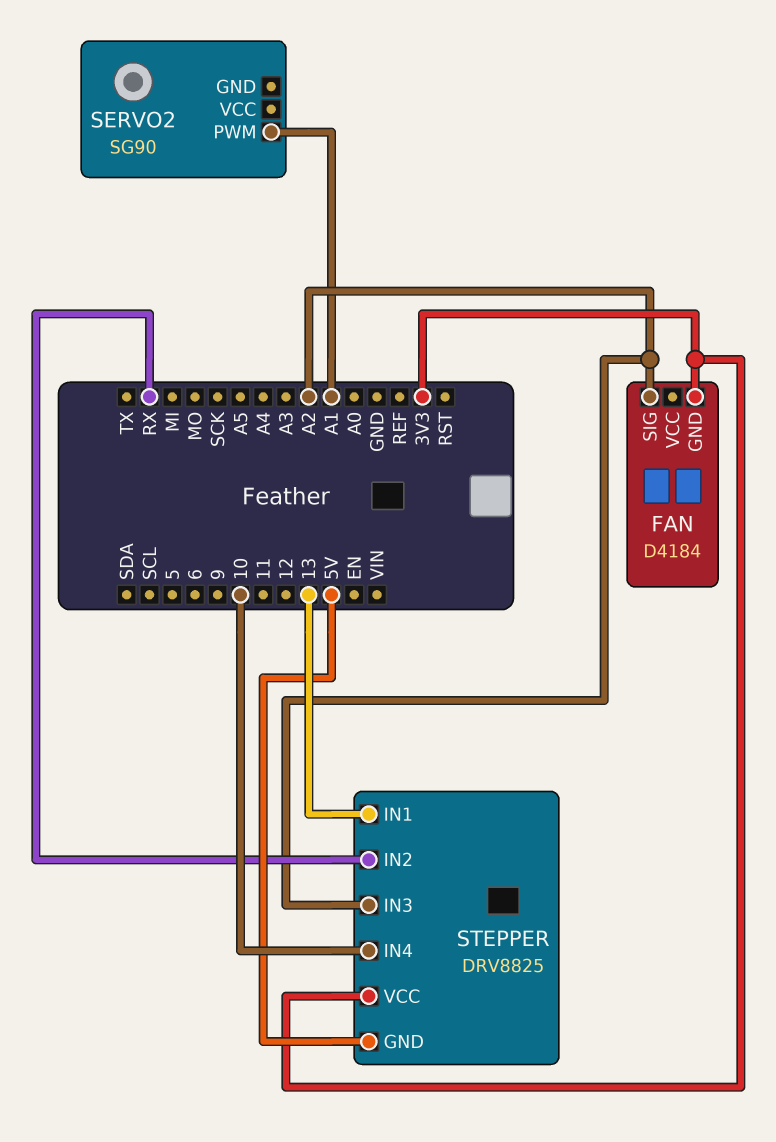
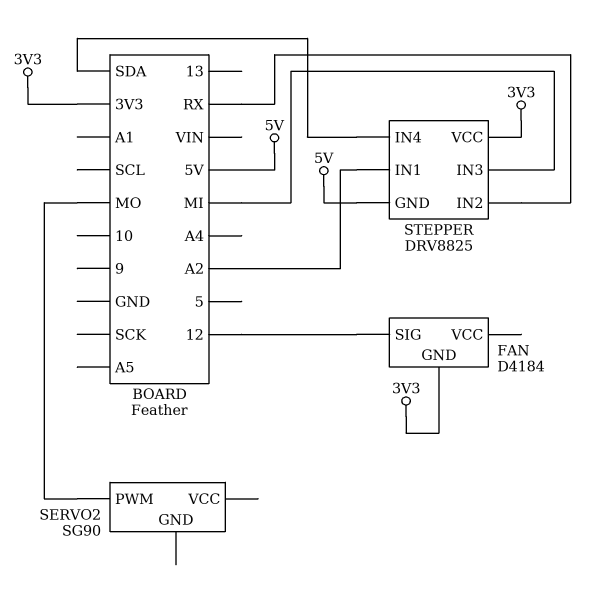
FAN pin SIG: A2 -> 12
SERVO2 pin PWM: A1 -> MO
STEPPER pin IN1: 13 -> A2
STEPPER pin IN3: A2 -> MI
STEPPER pin IN4: 10 -> SDA

